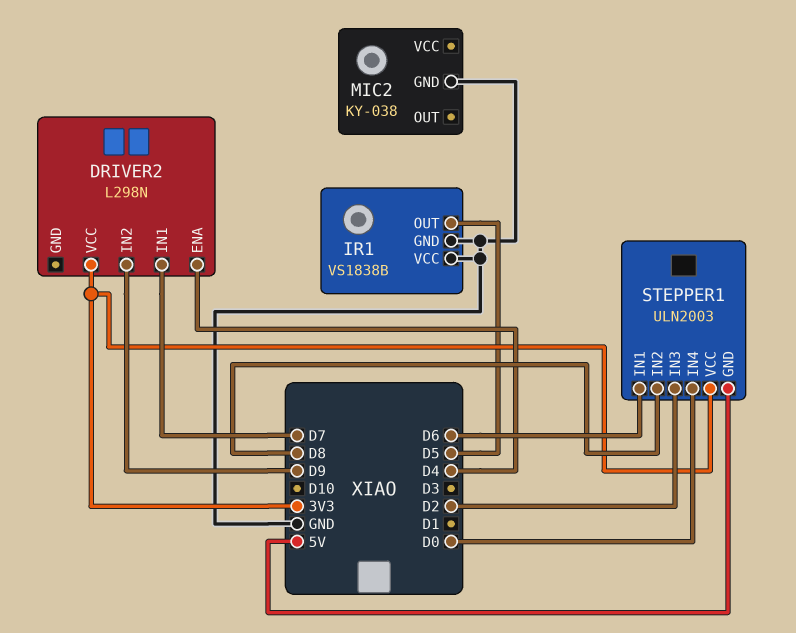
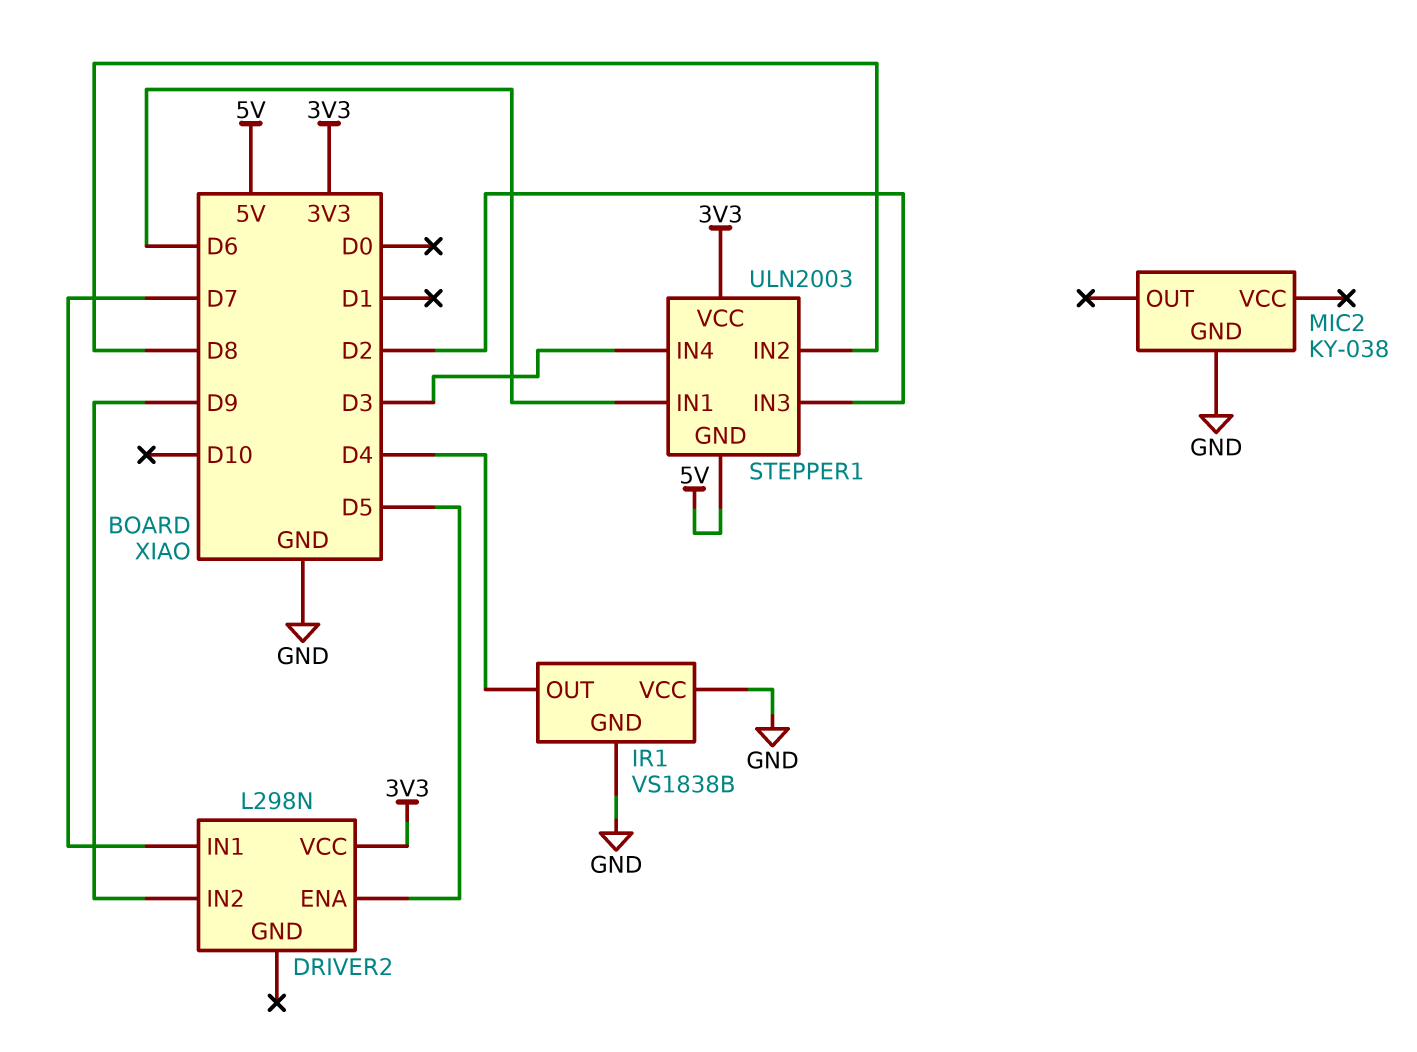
DRIVER2 pin ENA: D4 -> D5
IR1 pin OUT: D5 -> D4
STEPPER1 pin IN4: D0 -> D3

